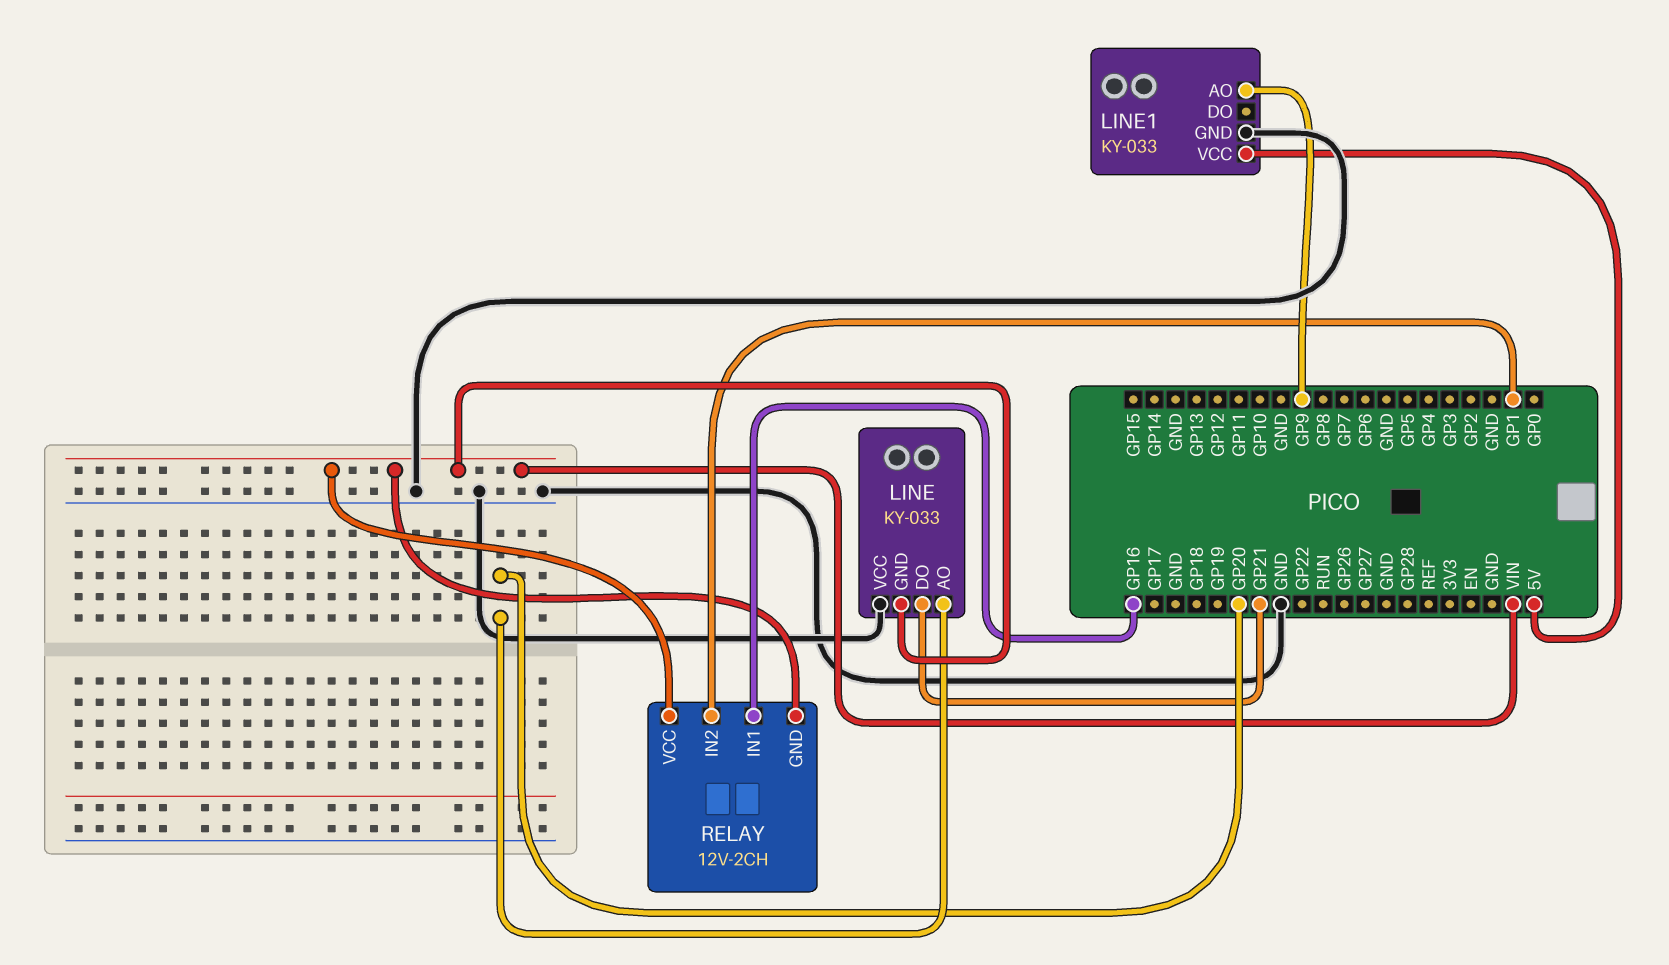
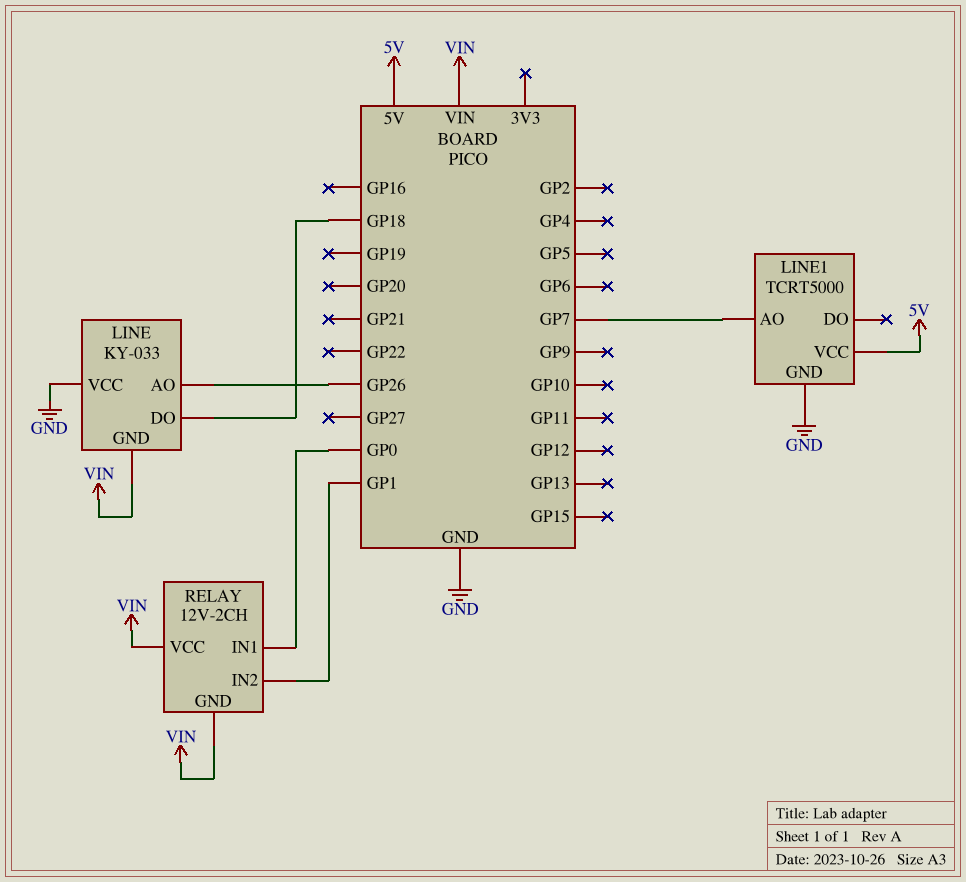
LINE pin AO: GP20 -> GP26
LINE pin DO: GP21 -> GP18
LINE1: KY-033 -> TCRT5000
LINE1 pin AO: GP9 -> GP7
RELAY pin IN1: GP16 -> GP0

